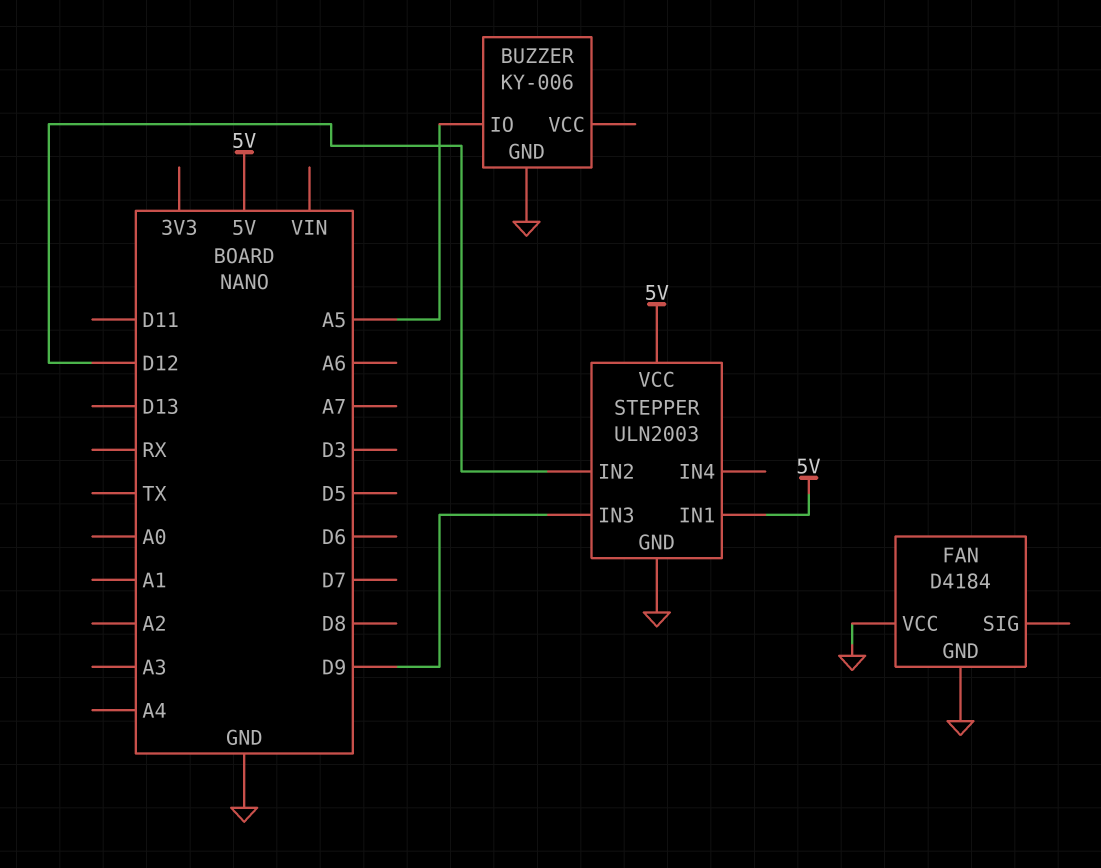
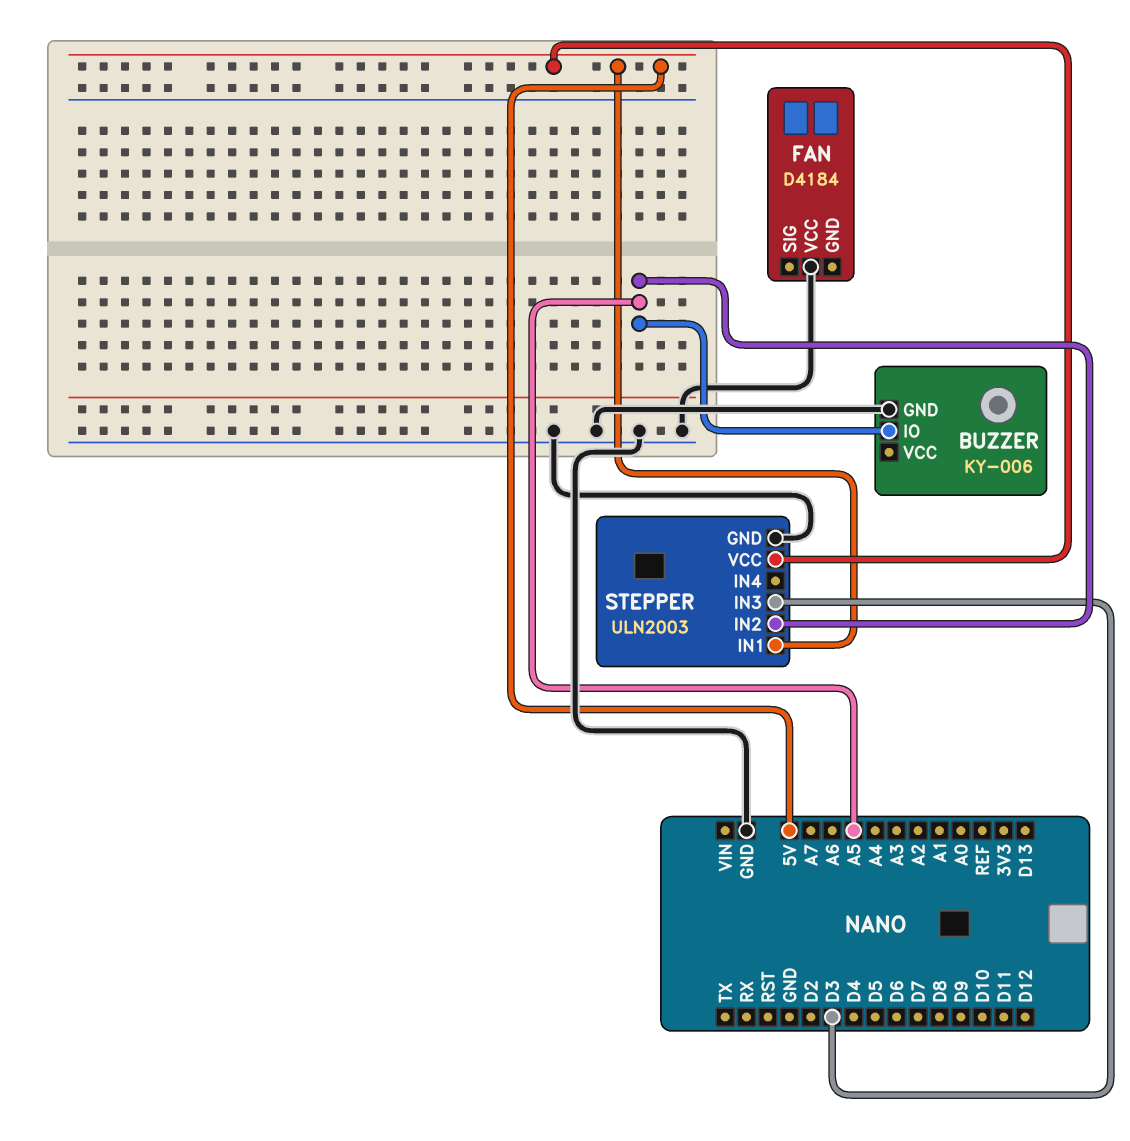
FAN pin GND: GND -> none
STEPPER pin IN2: D12 -> A5
STEPPER pin IN3: D9 -> D3

